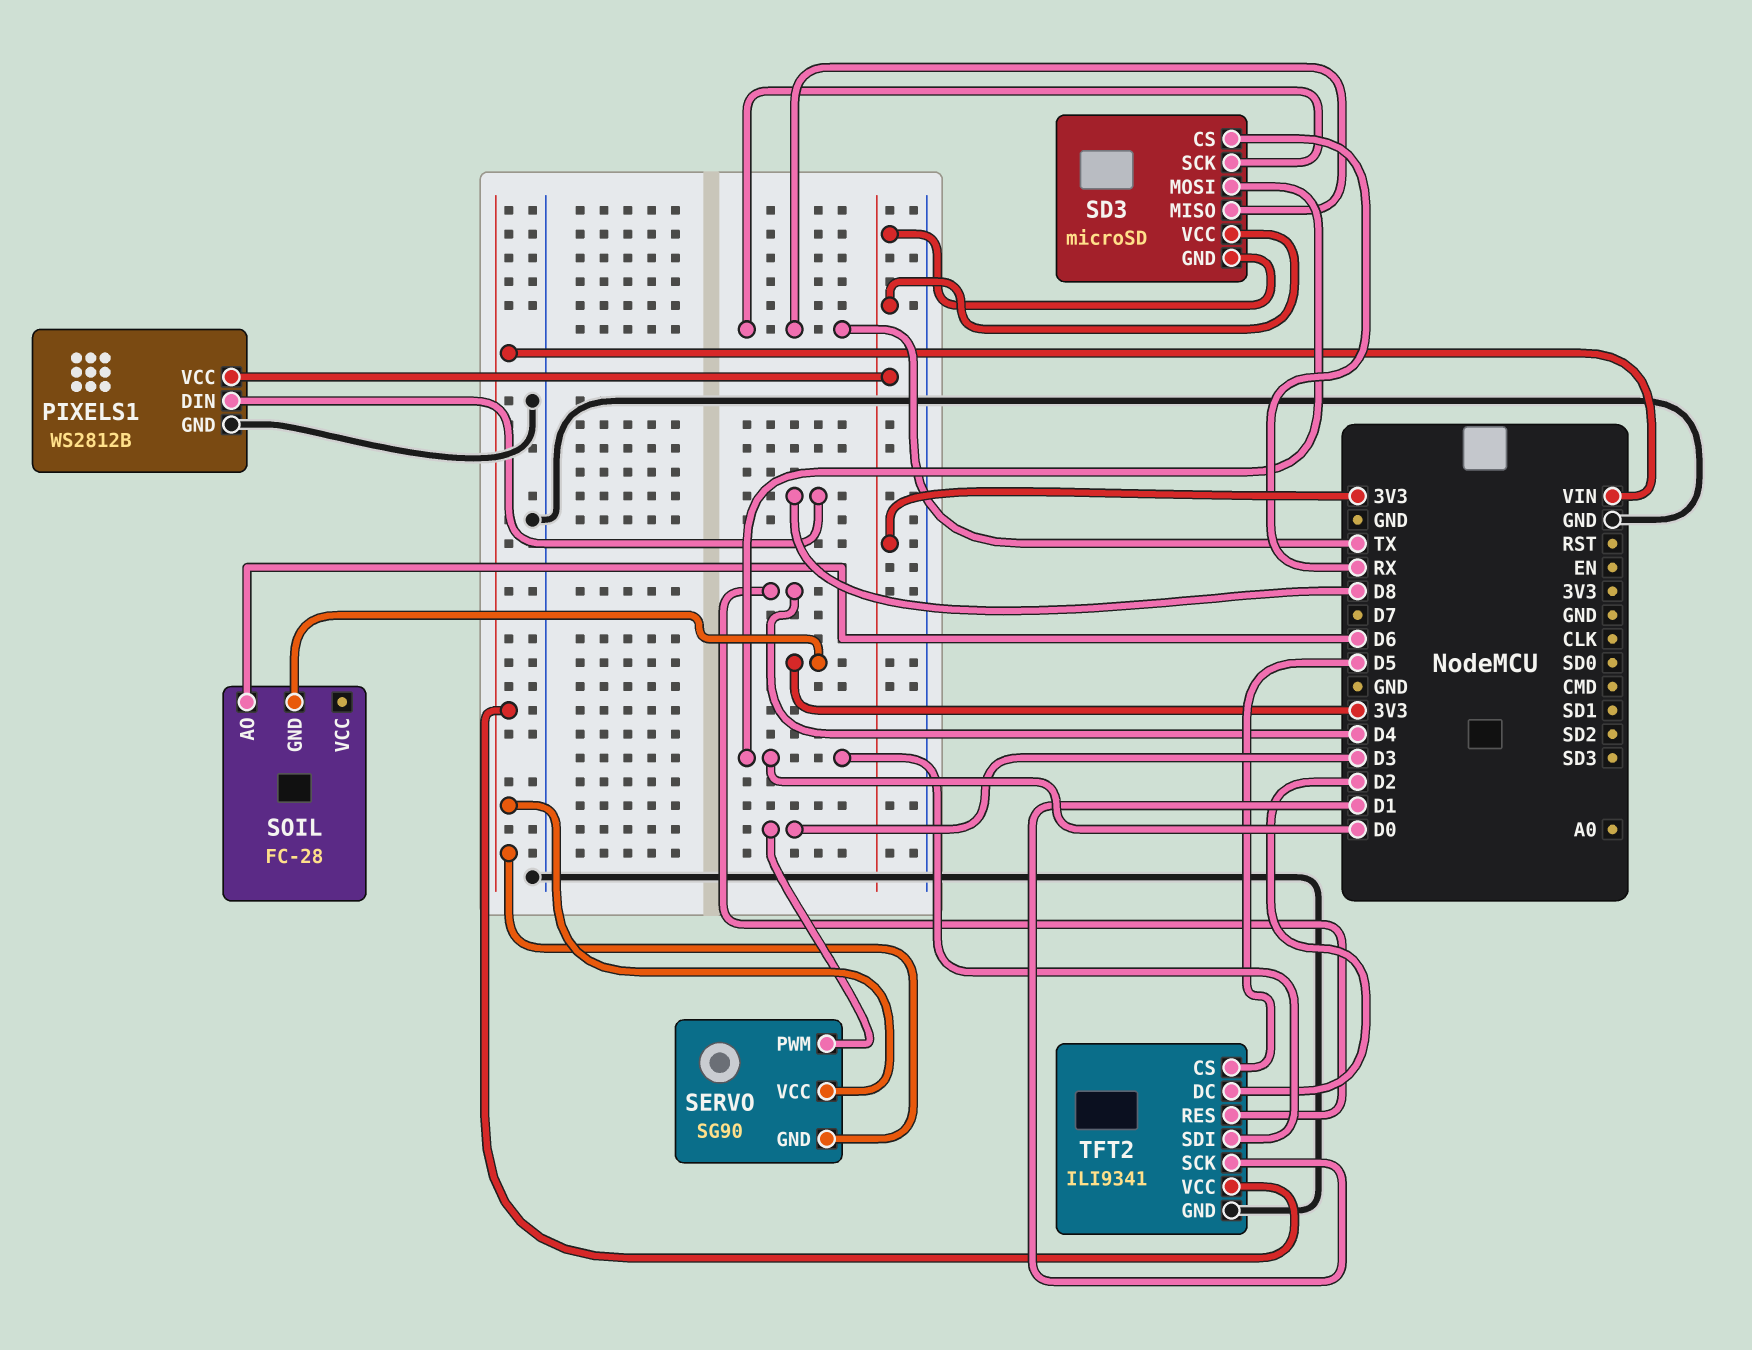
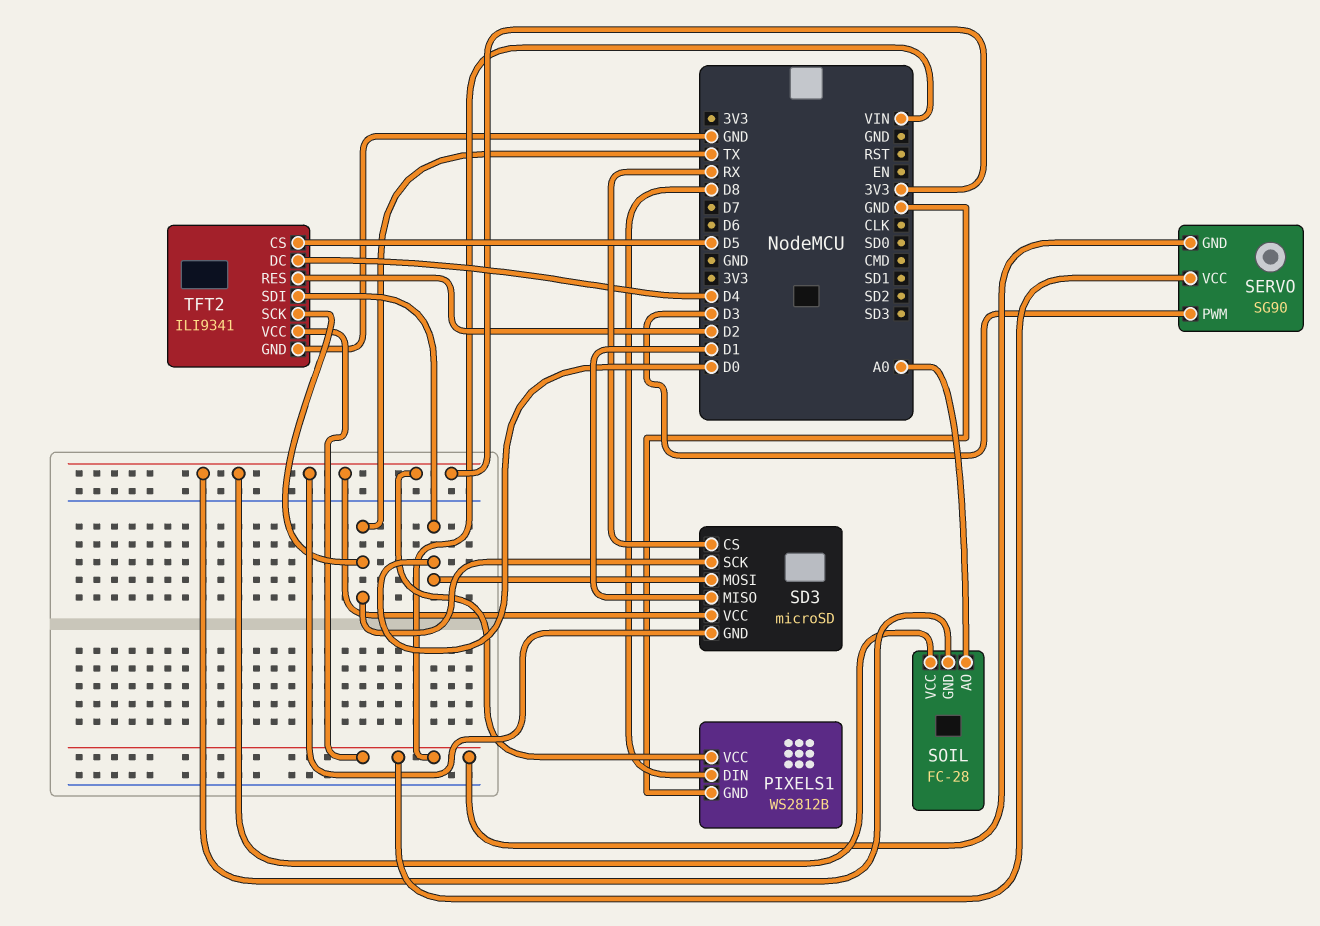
SD3 pin MISO: TX -> D1
SOIL pin AO: D6 -> A0
SOIL pin VCC: none -> 3V3
TFT2 pin DC: D2 -> D4
TFT2 pin RES: D4 -> D2
TFT2 pin SCK: D1 -> TX

